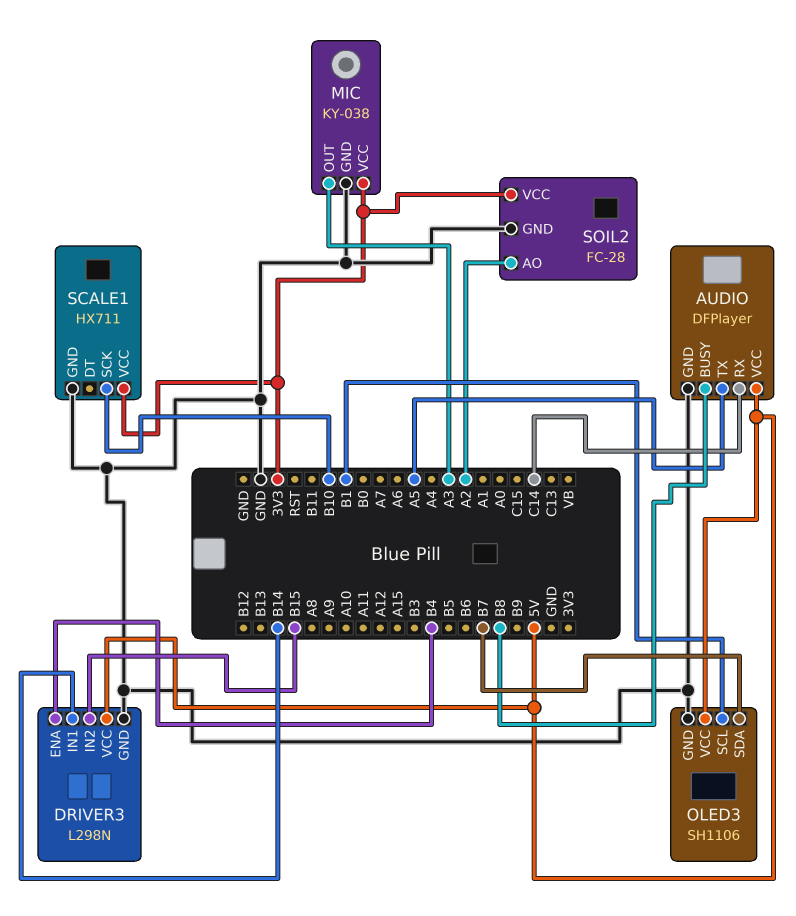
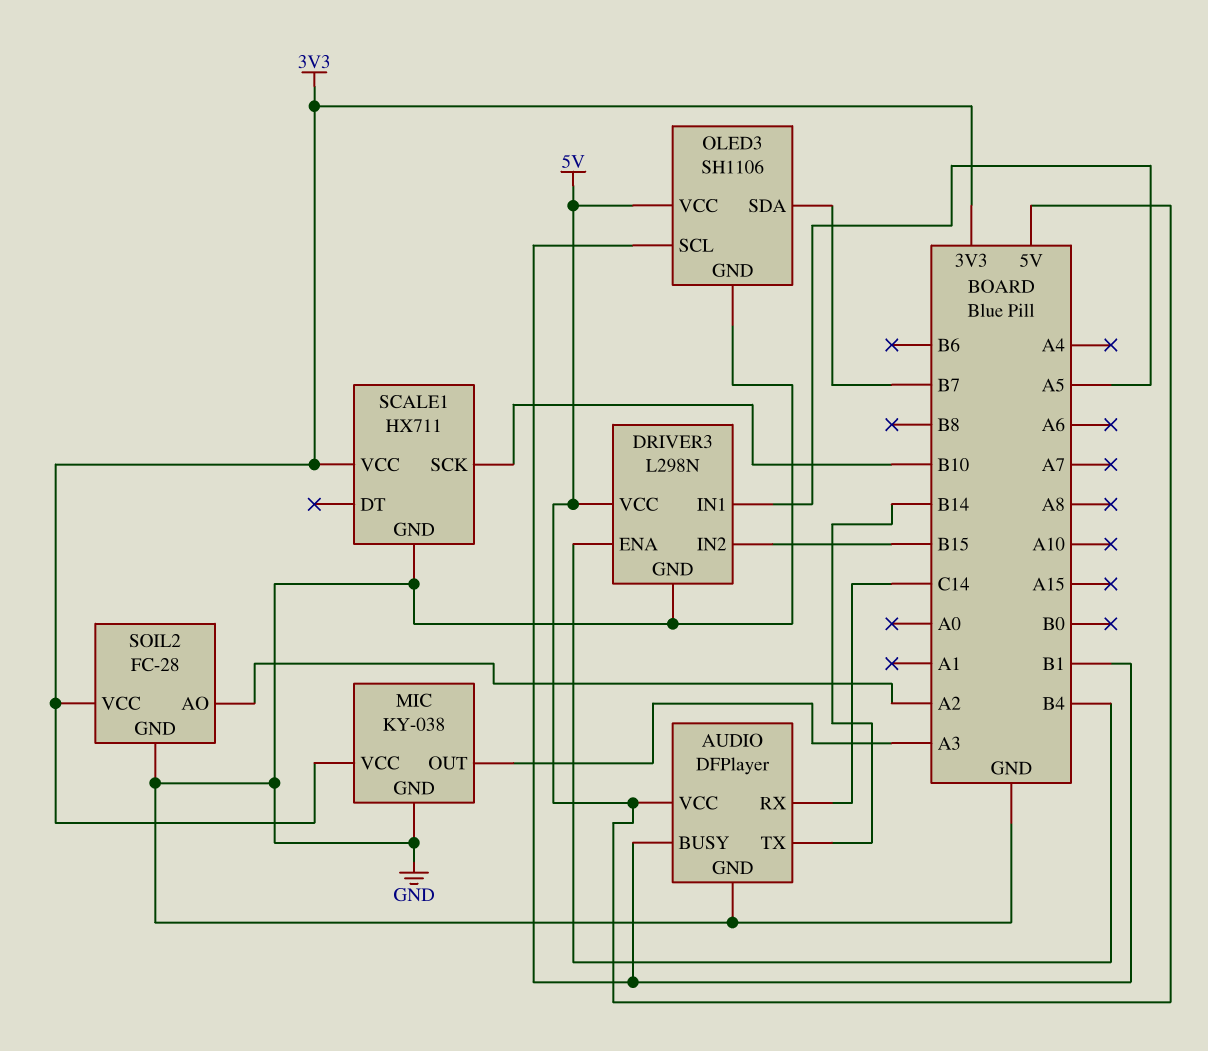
AUDIO pin BUSY: B8 -> B1
AUDIO pin TX: A5 -> B14
DRIVER3 pin IN1: B14 -> A5

